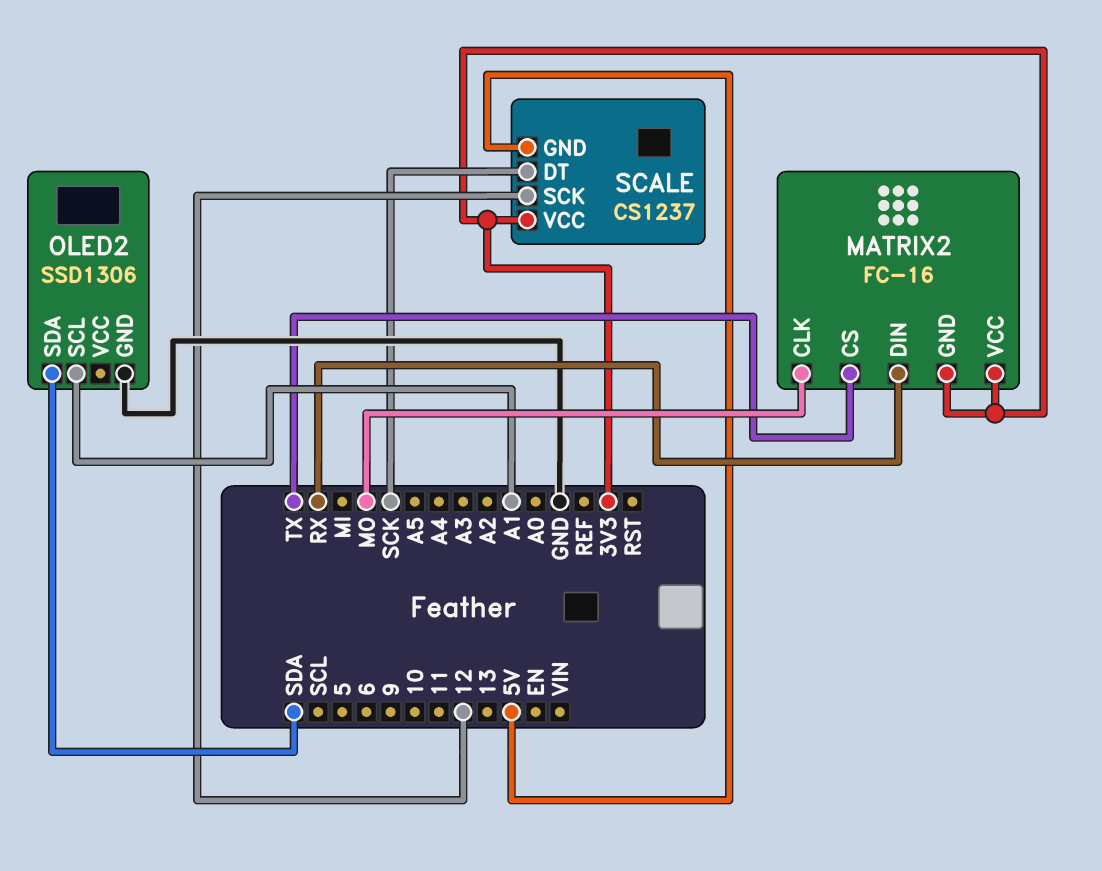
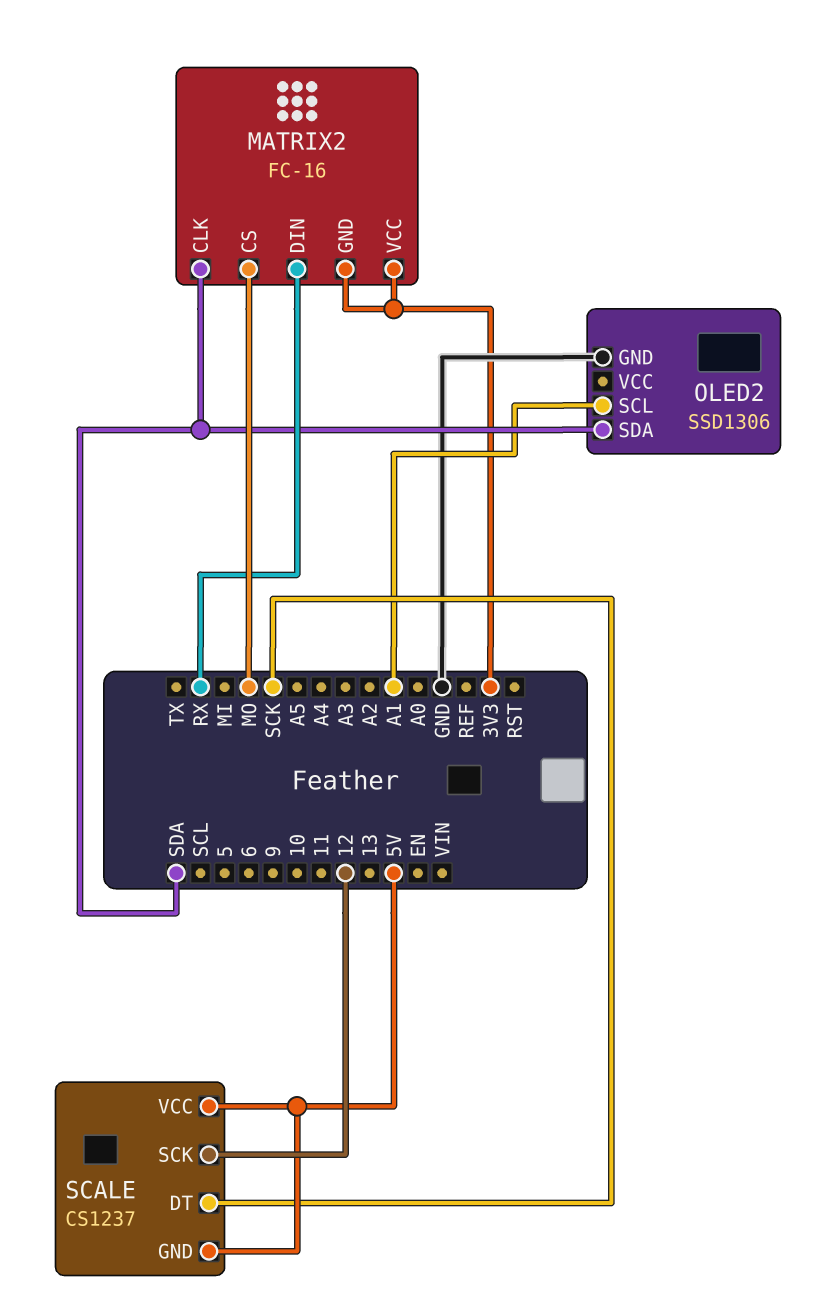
MATRIX2 pin CLK: MO -> SDA
MATRIX2 pin CS: TX -> MO
SCALE pin VCC: 3V3 -> 5V

